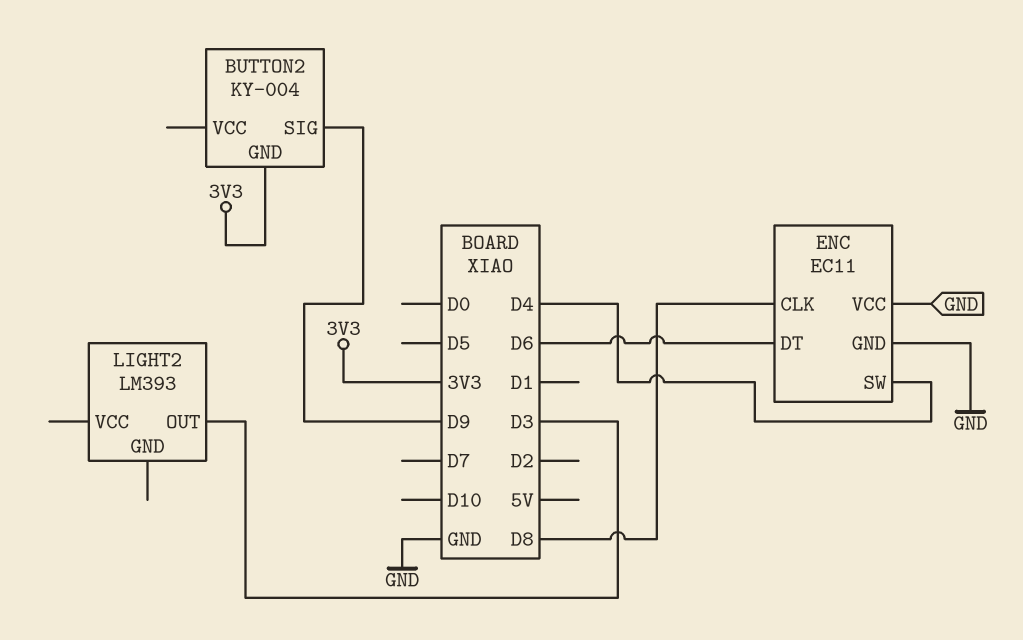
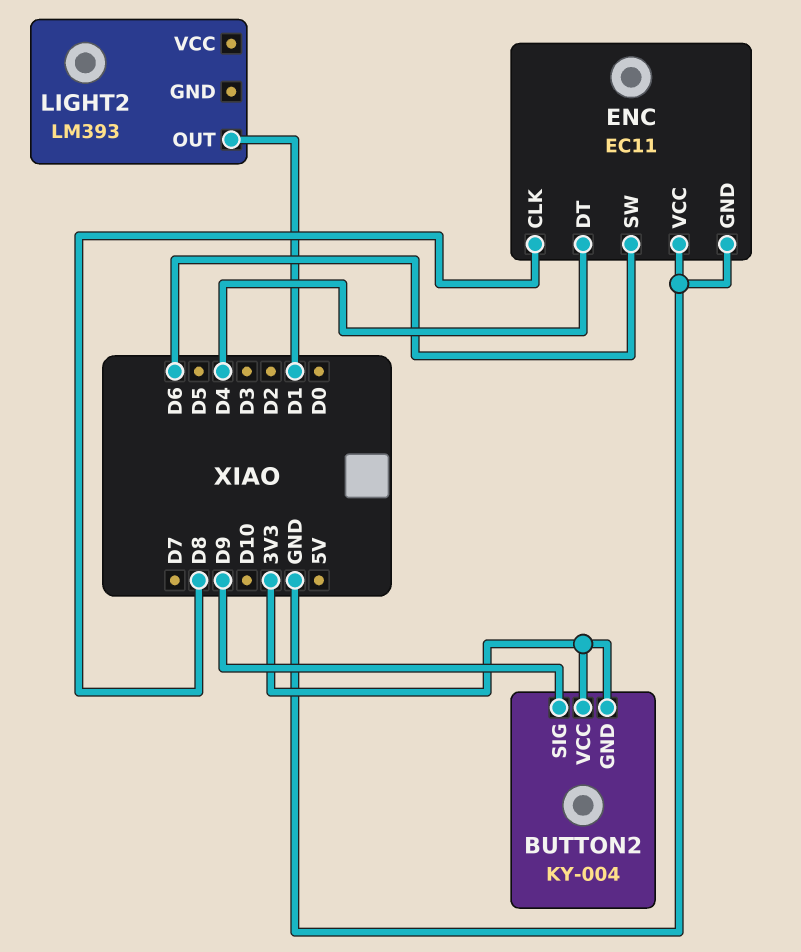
BUTTON2 pin VCC: none -> 3V3
ENC pin DT: D6 -> D4
ENC pin SW: D4 -> D6
LIGHT2 pin OUT: D3 -> D1

